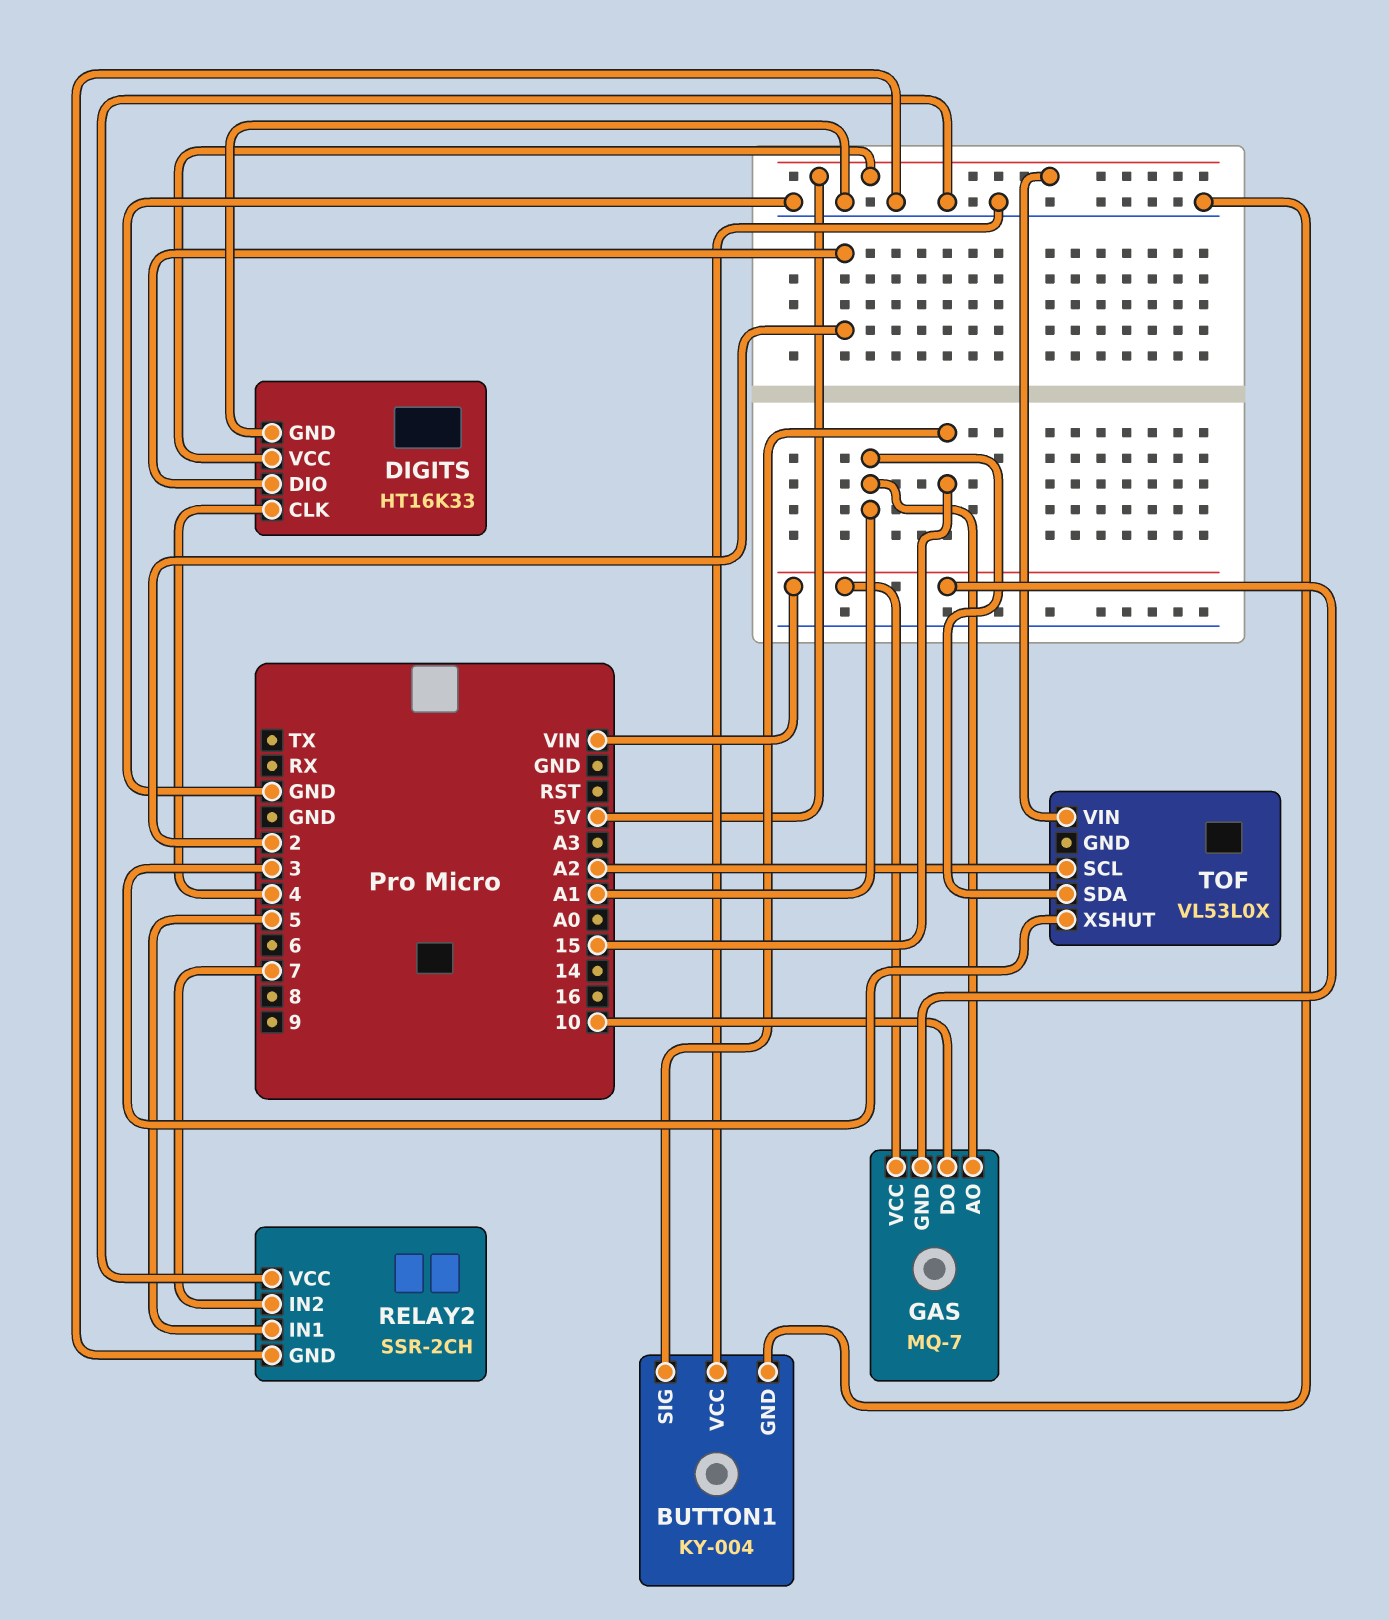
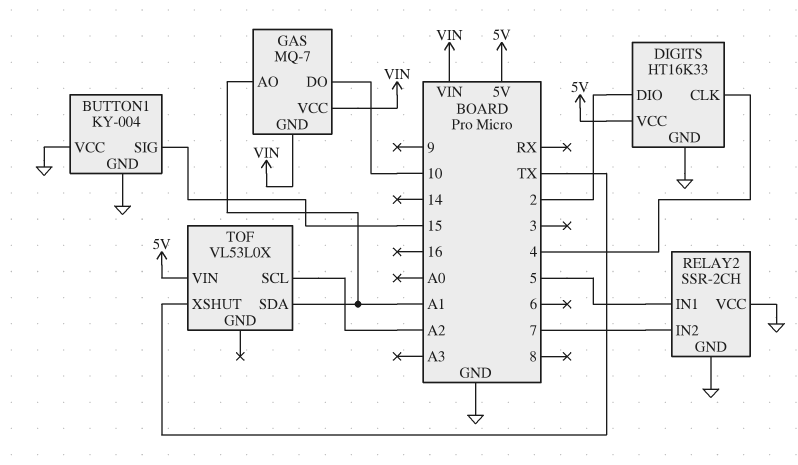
TOF pin XSHUT: 3 -> TX

